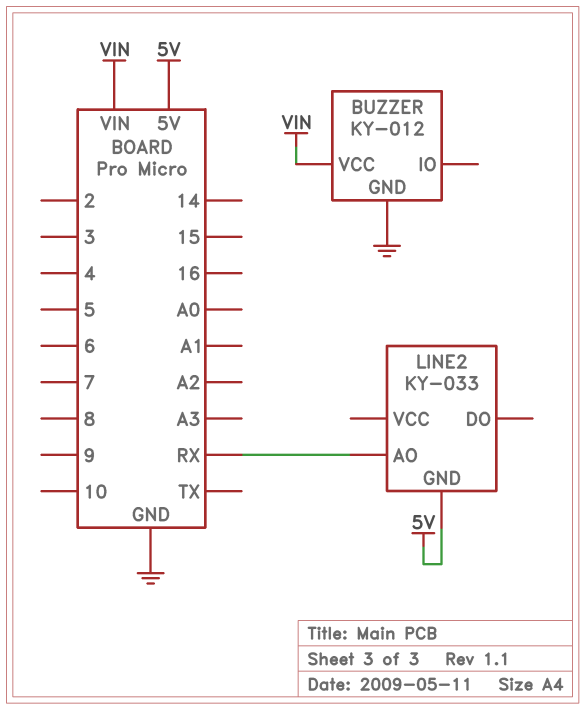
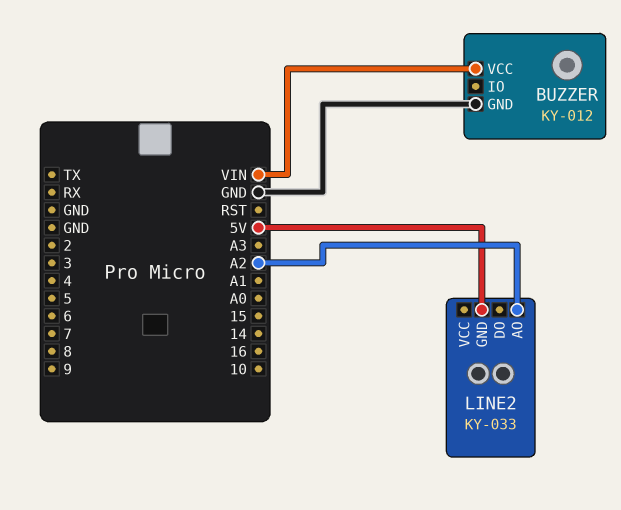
LINE2 pin AO: RX -> A2

